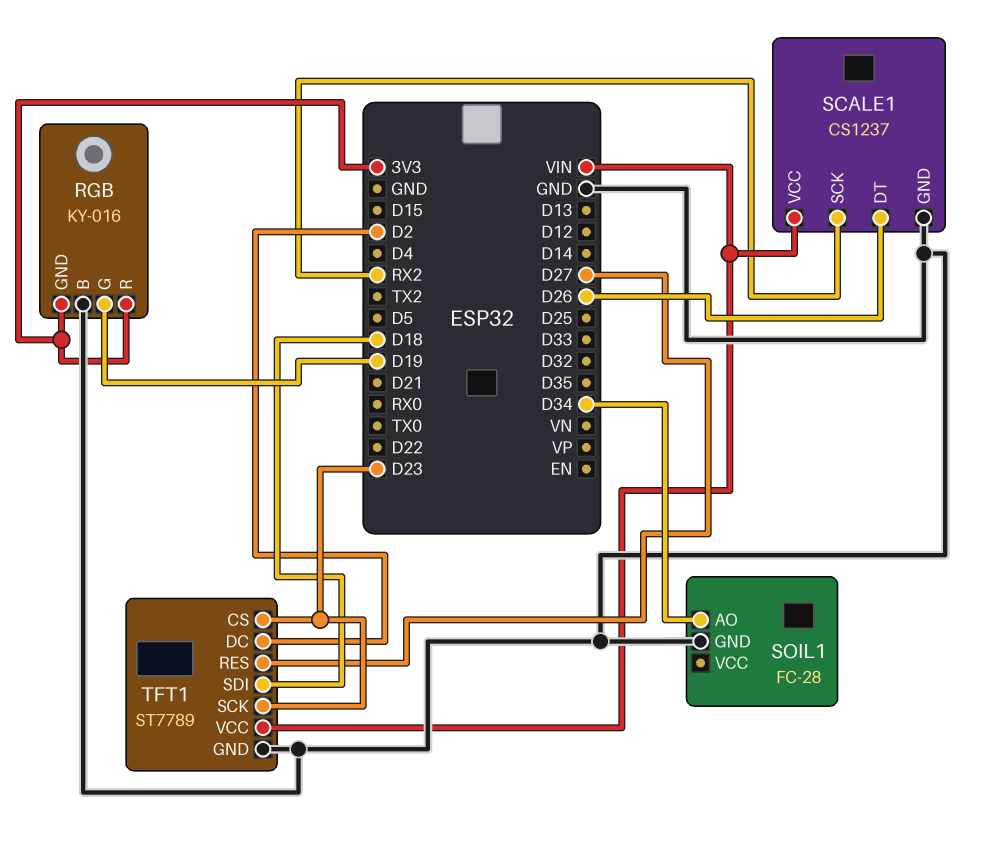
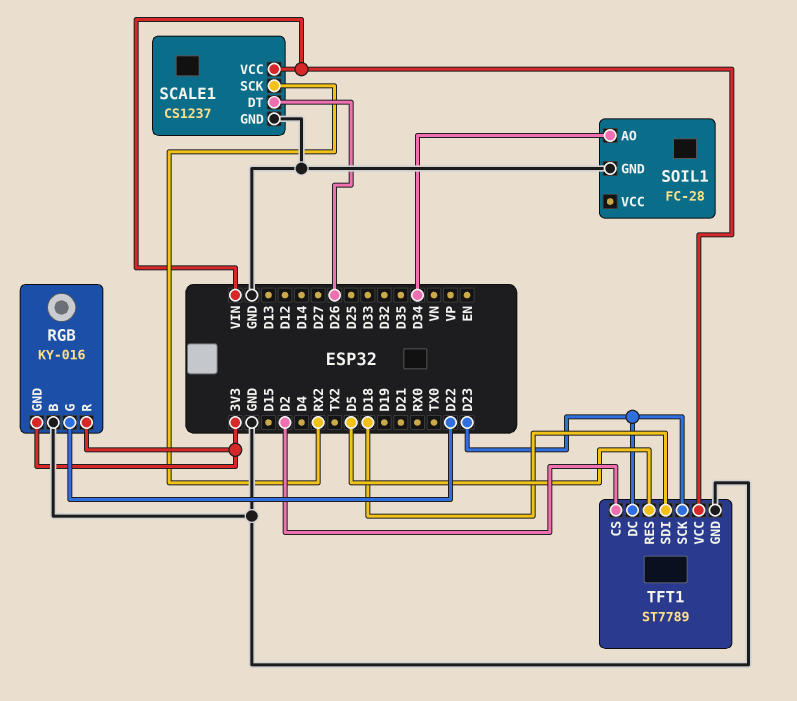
RGB pin G: D19 -> D22
TFT1 pin CS: D23 -> D2
TFT1 pin DC: D2 -> D23
TFT1 pin RES: D27 -> D5

